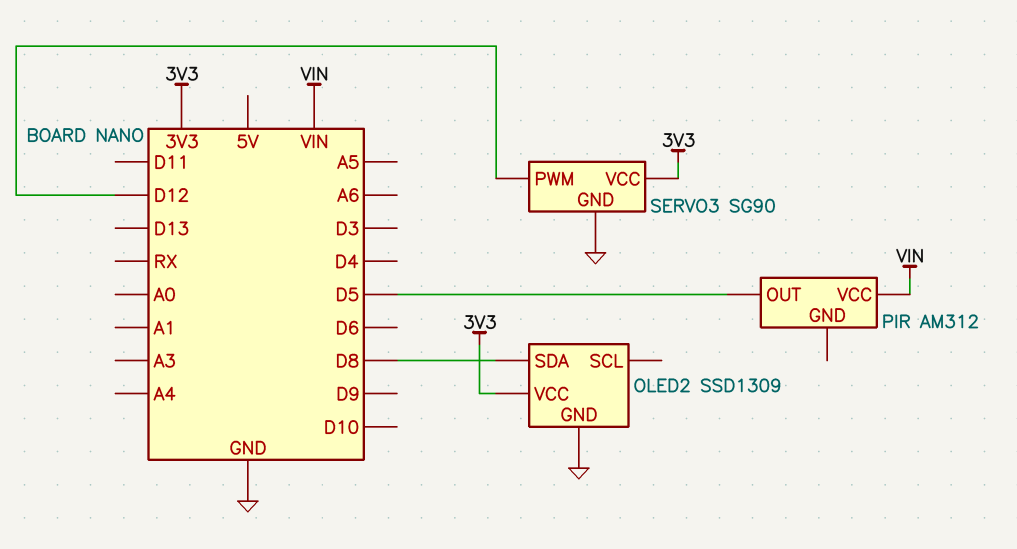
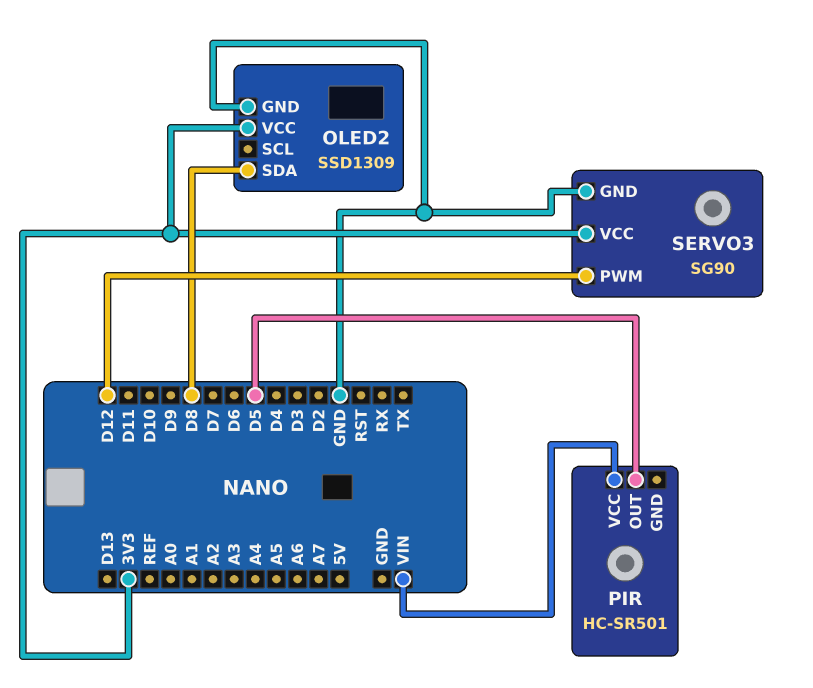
PIR: AM312 -> HC-SR501

